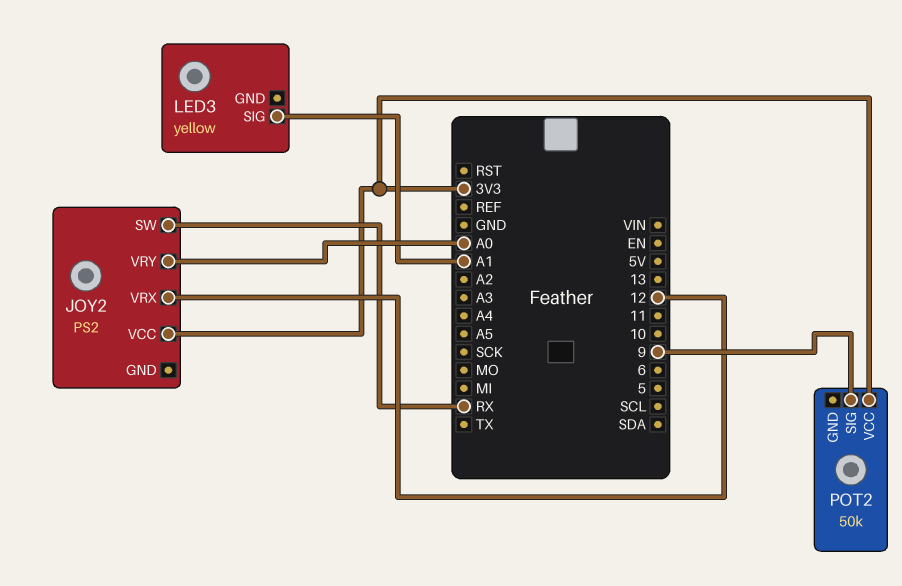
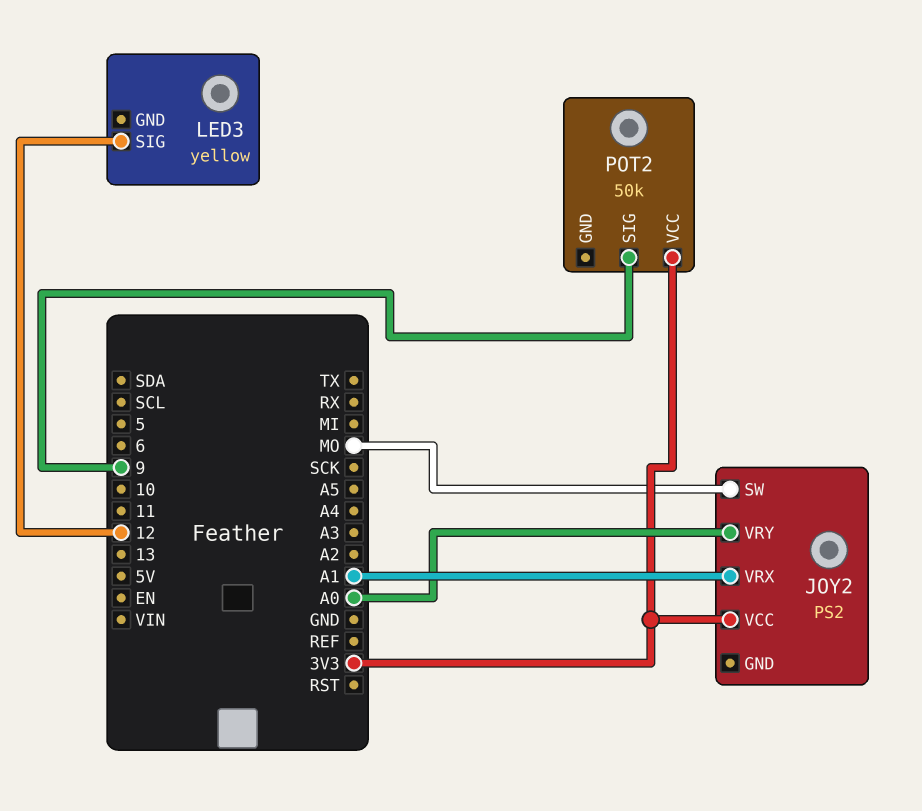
JOY2 pin SW: RX -> MO
JOY2 pin VRX: 12 -> A1
LED3 pin SIG: A1 -> 12

